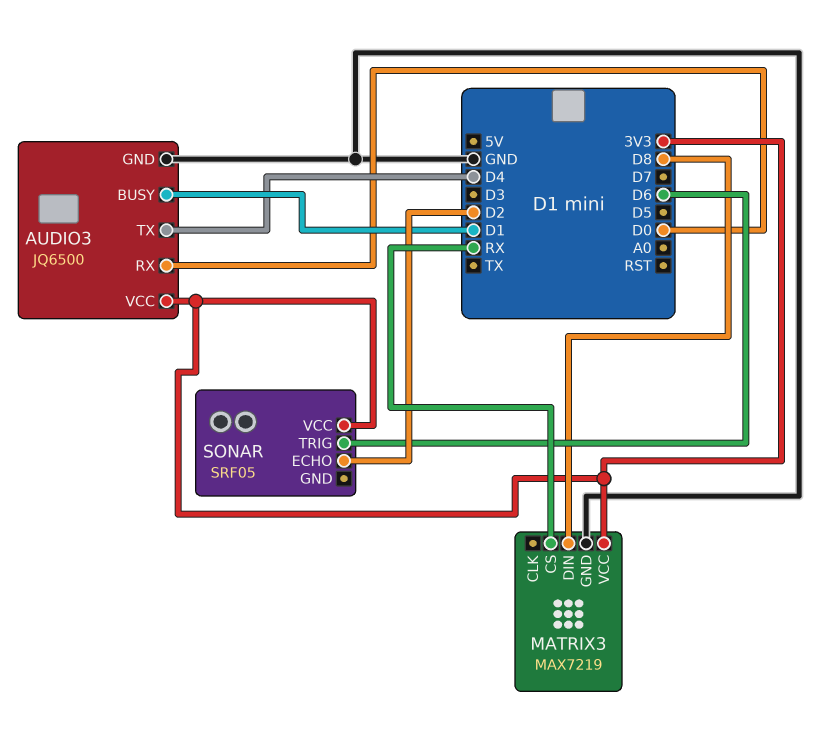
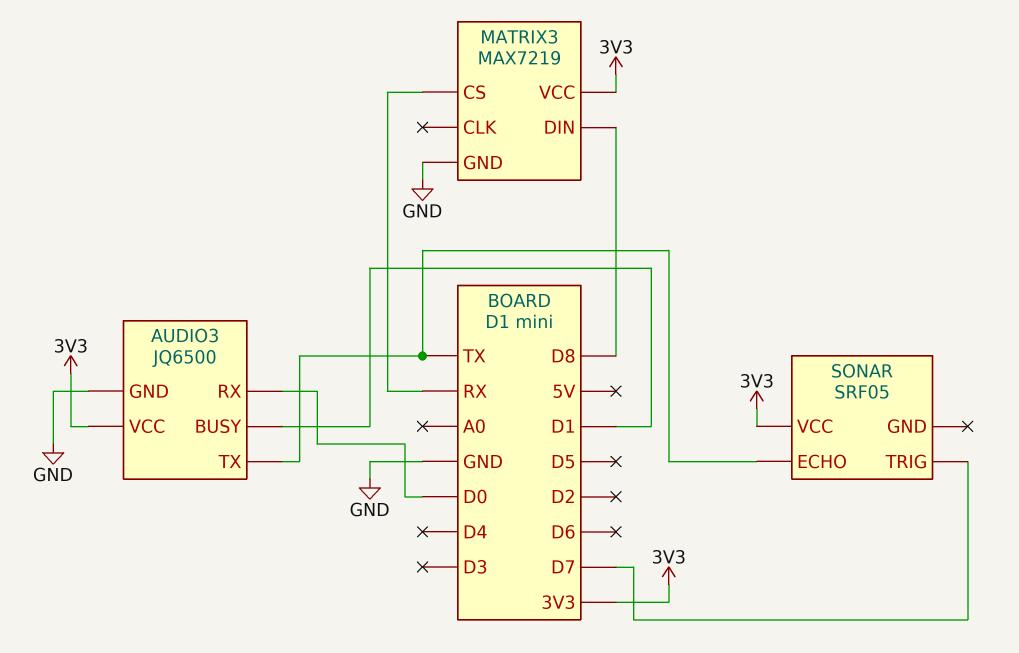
AUDIO3 pin TX: D4 -> TX
SONAR pin ECHO: D2 -> TX
SONAR pin TRIG: D6 -> D7

